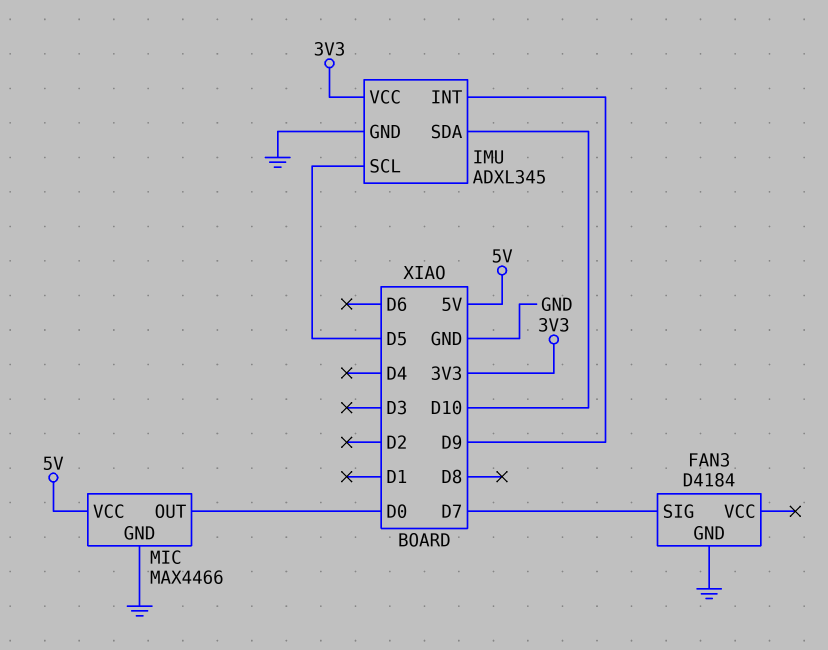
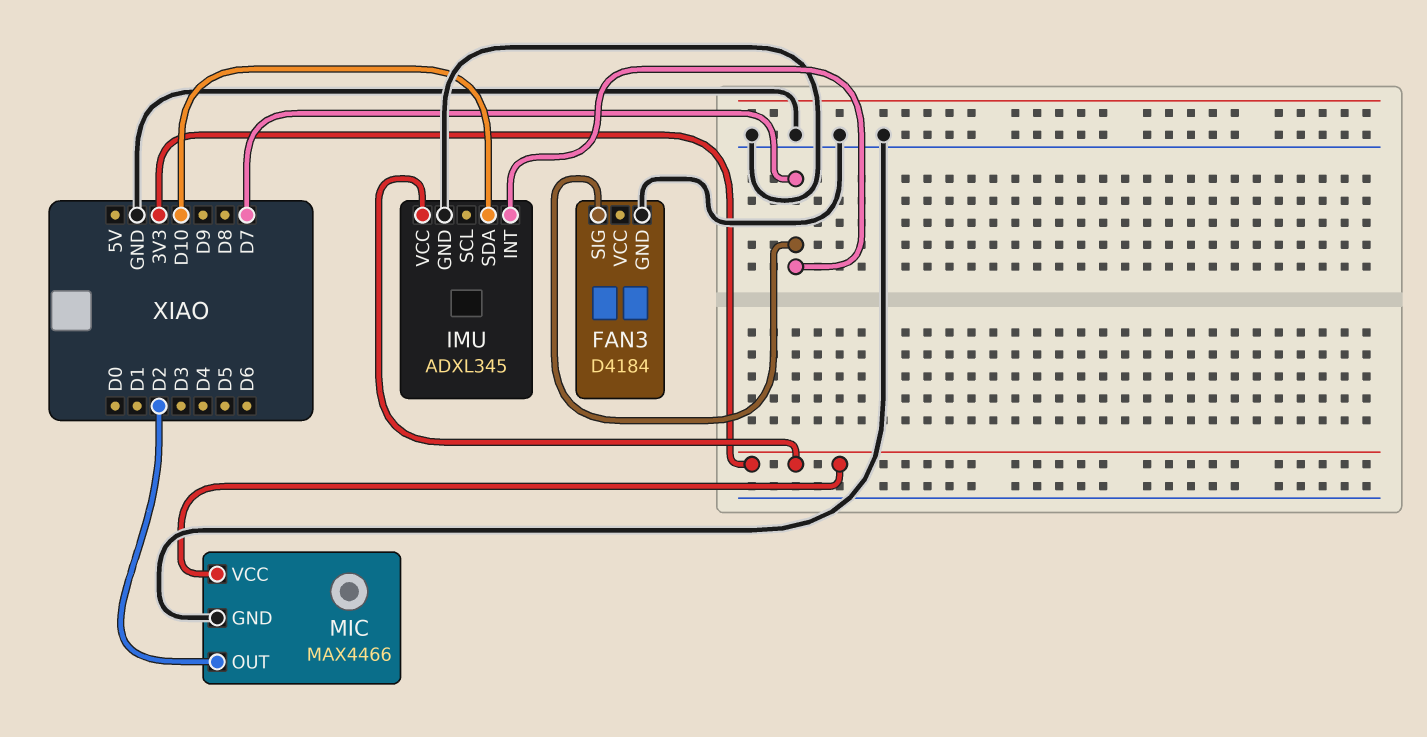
IMU pin INT: D9 -> D7
IMU pin SCL: D5 -> none
MIC pin OUT: D0 -> D2
MIC pin VCC: 5V -> 3V3

